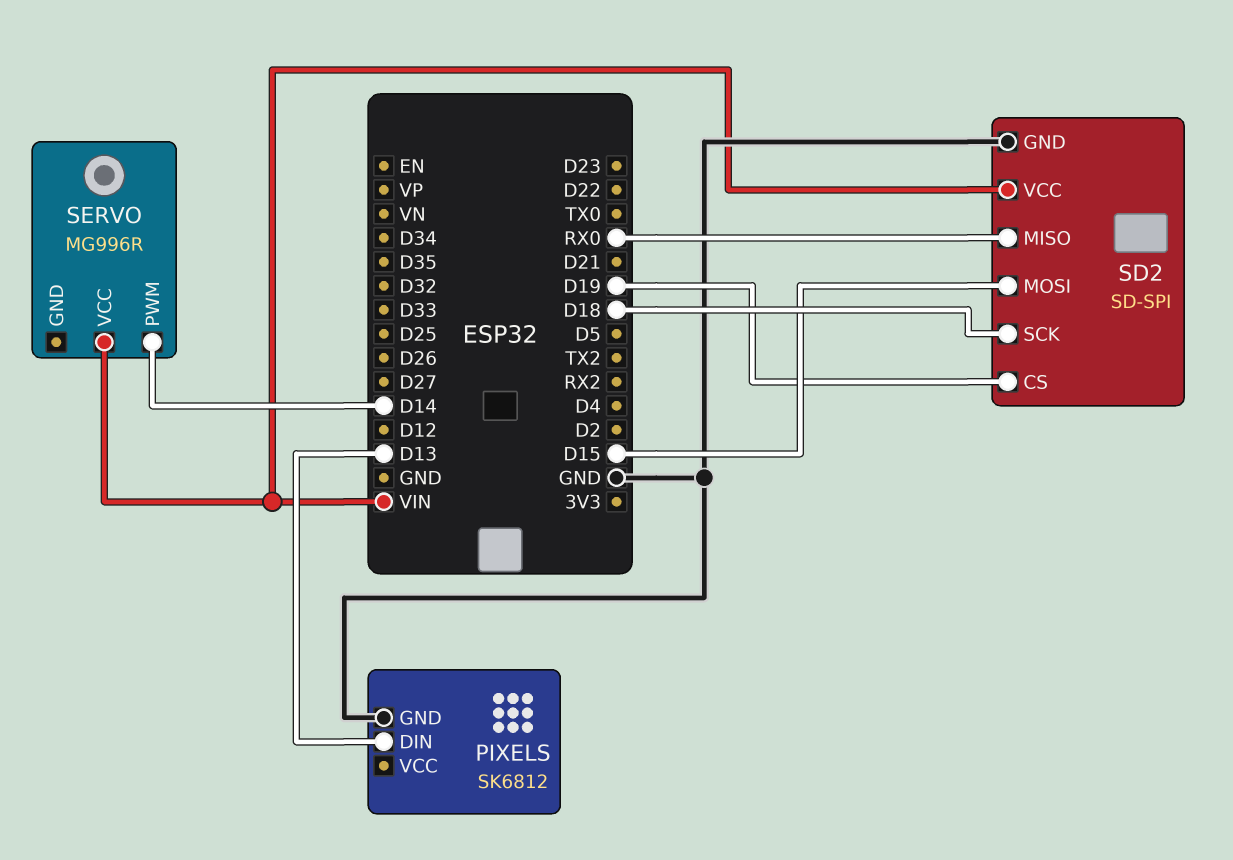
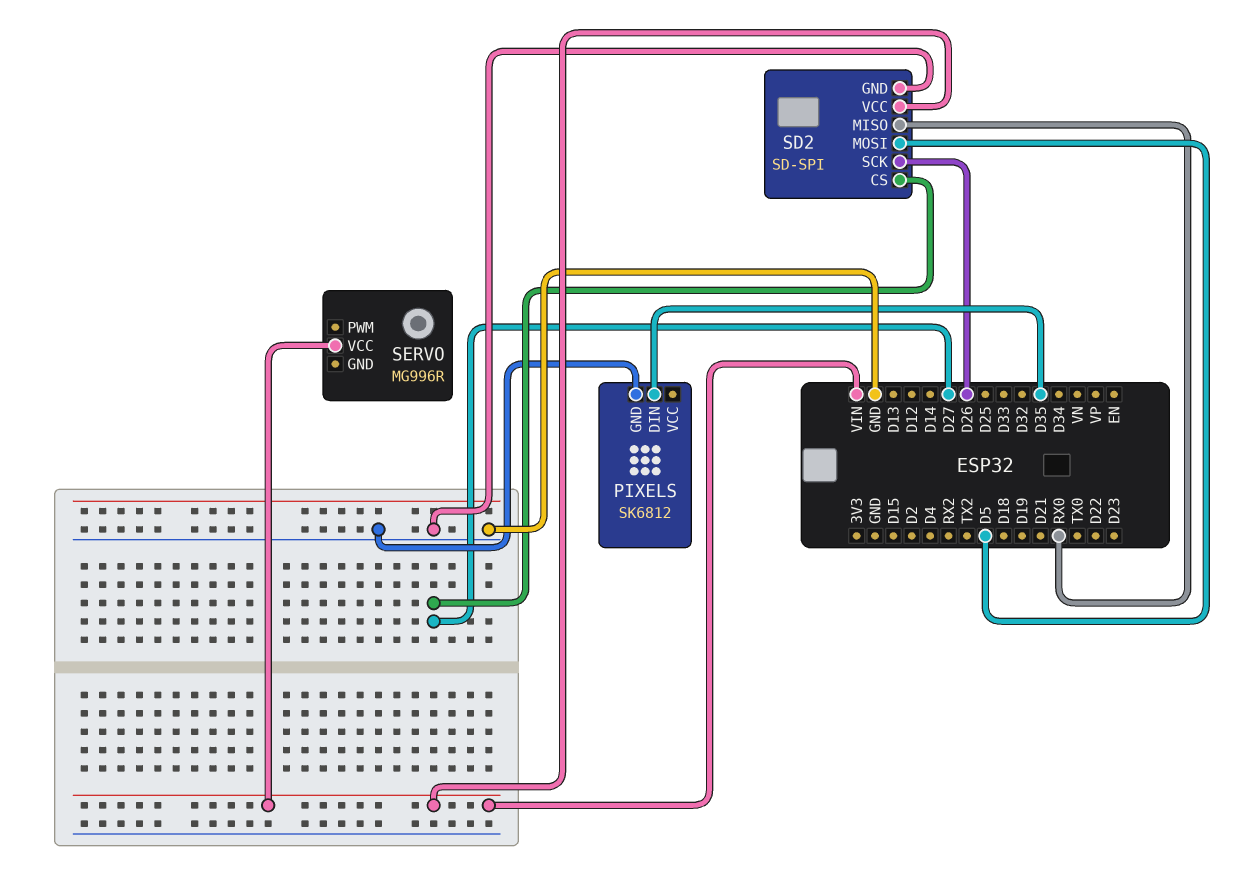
PIXELS pin DIN: D13 -> D35
SD2 pin CS: D19 -> D27
SD2 pin MOSI: D15 -> D5
SD2 pin SCK: D18 -> D26
SERVO pin PWM: D14 -> none

